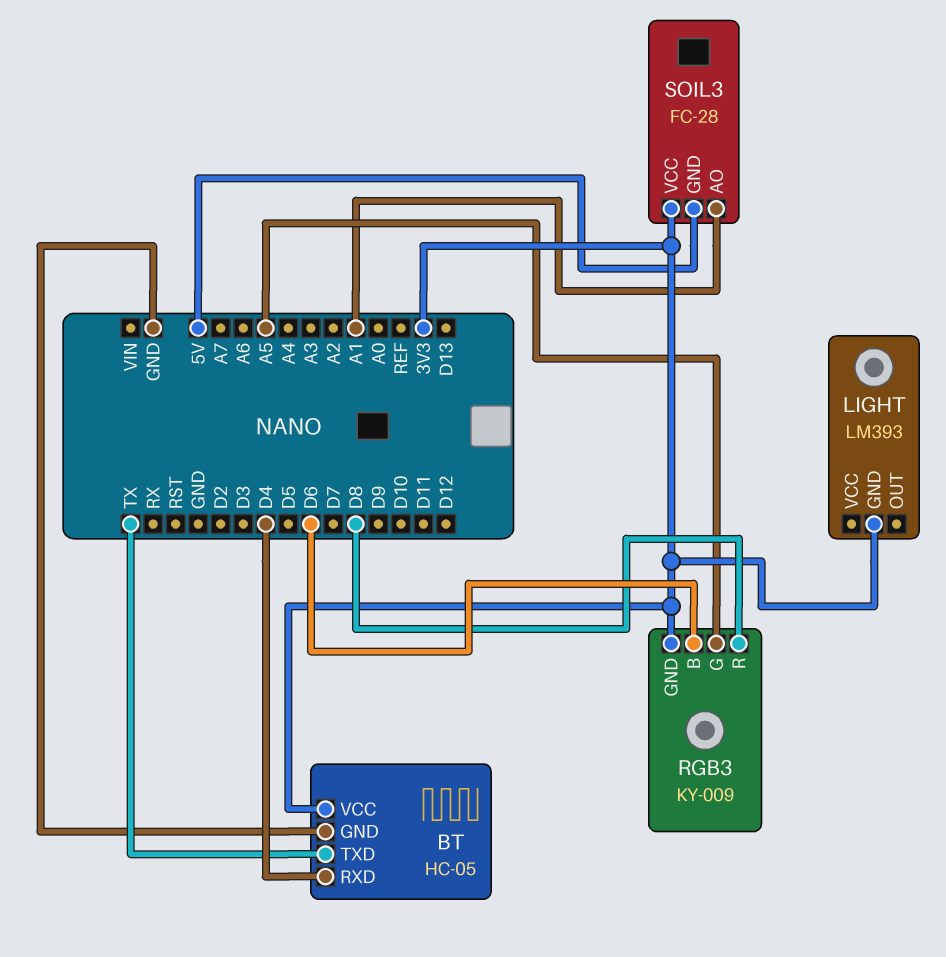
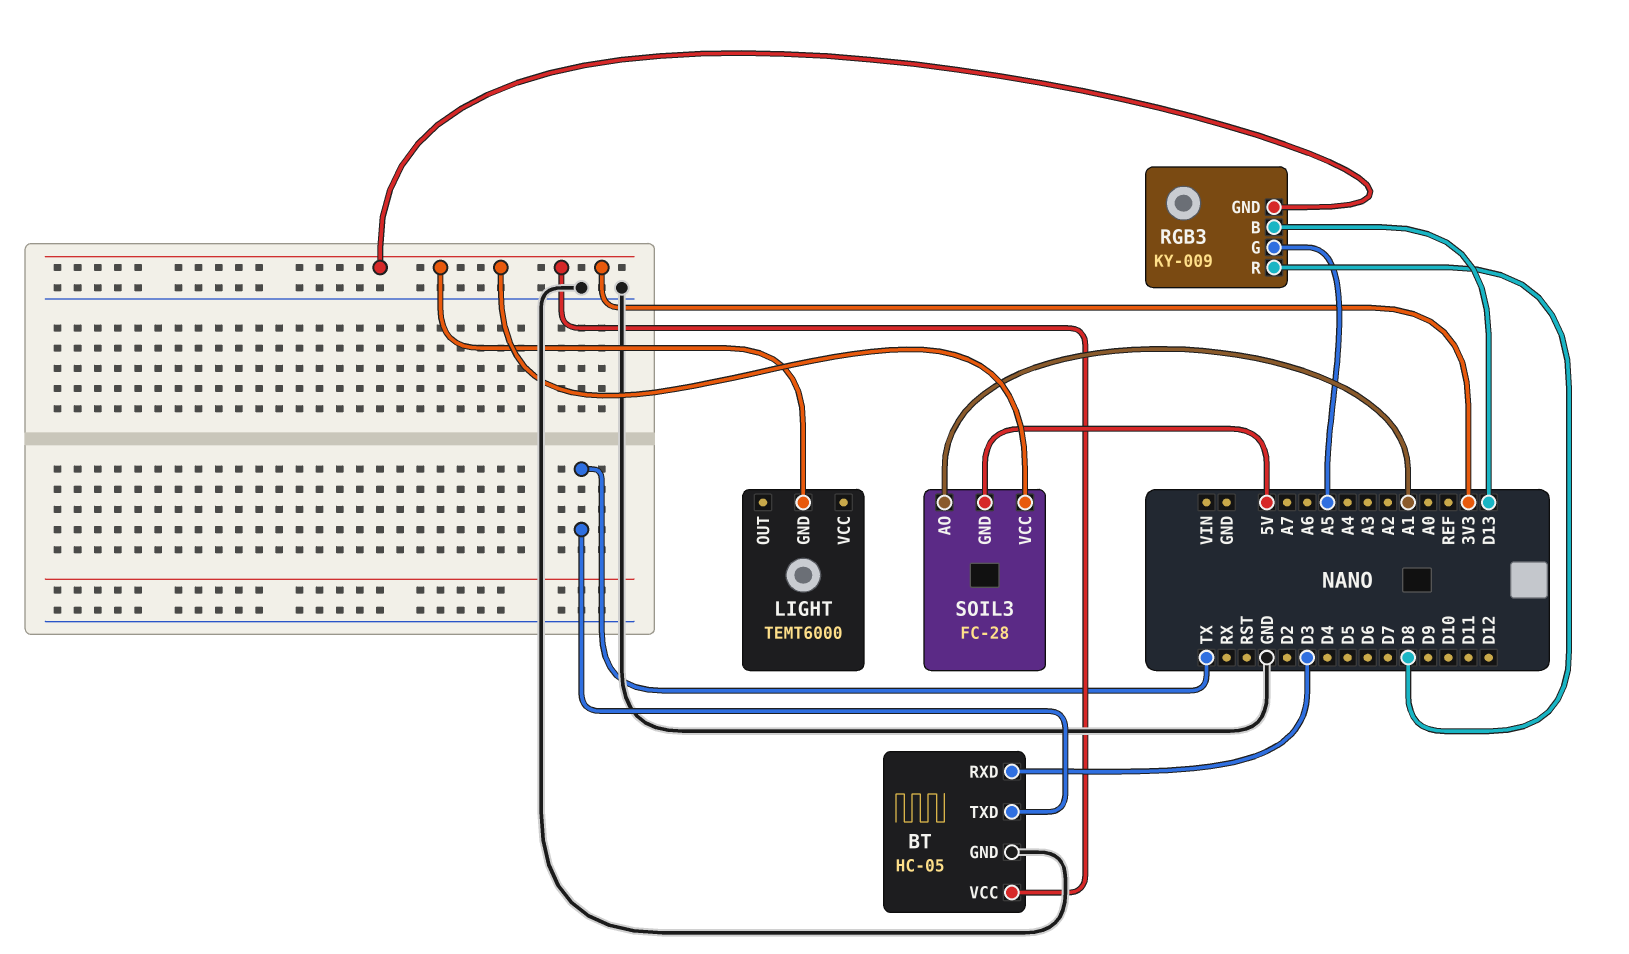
BT pin RXD: D4 -> D3
LIGHT: LM393 -> TEMT6000
RGB3 pin B: D6 -> D13

